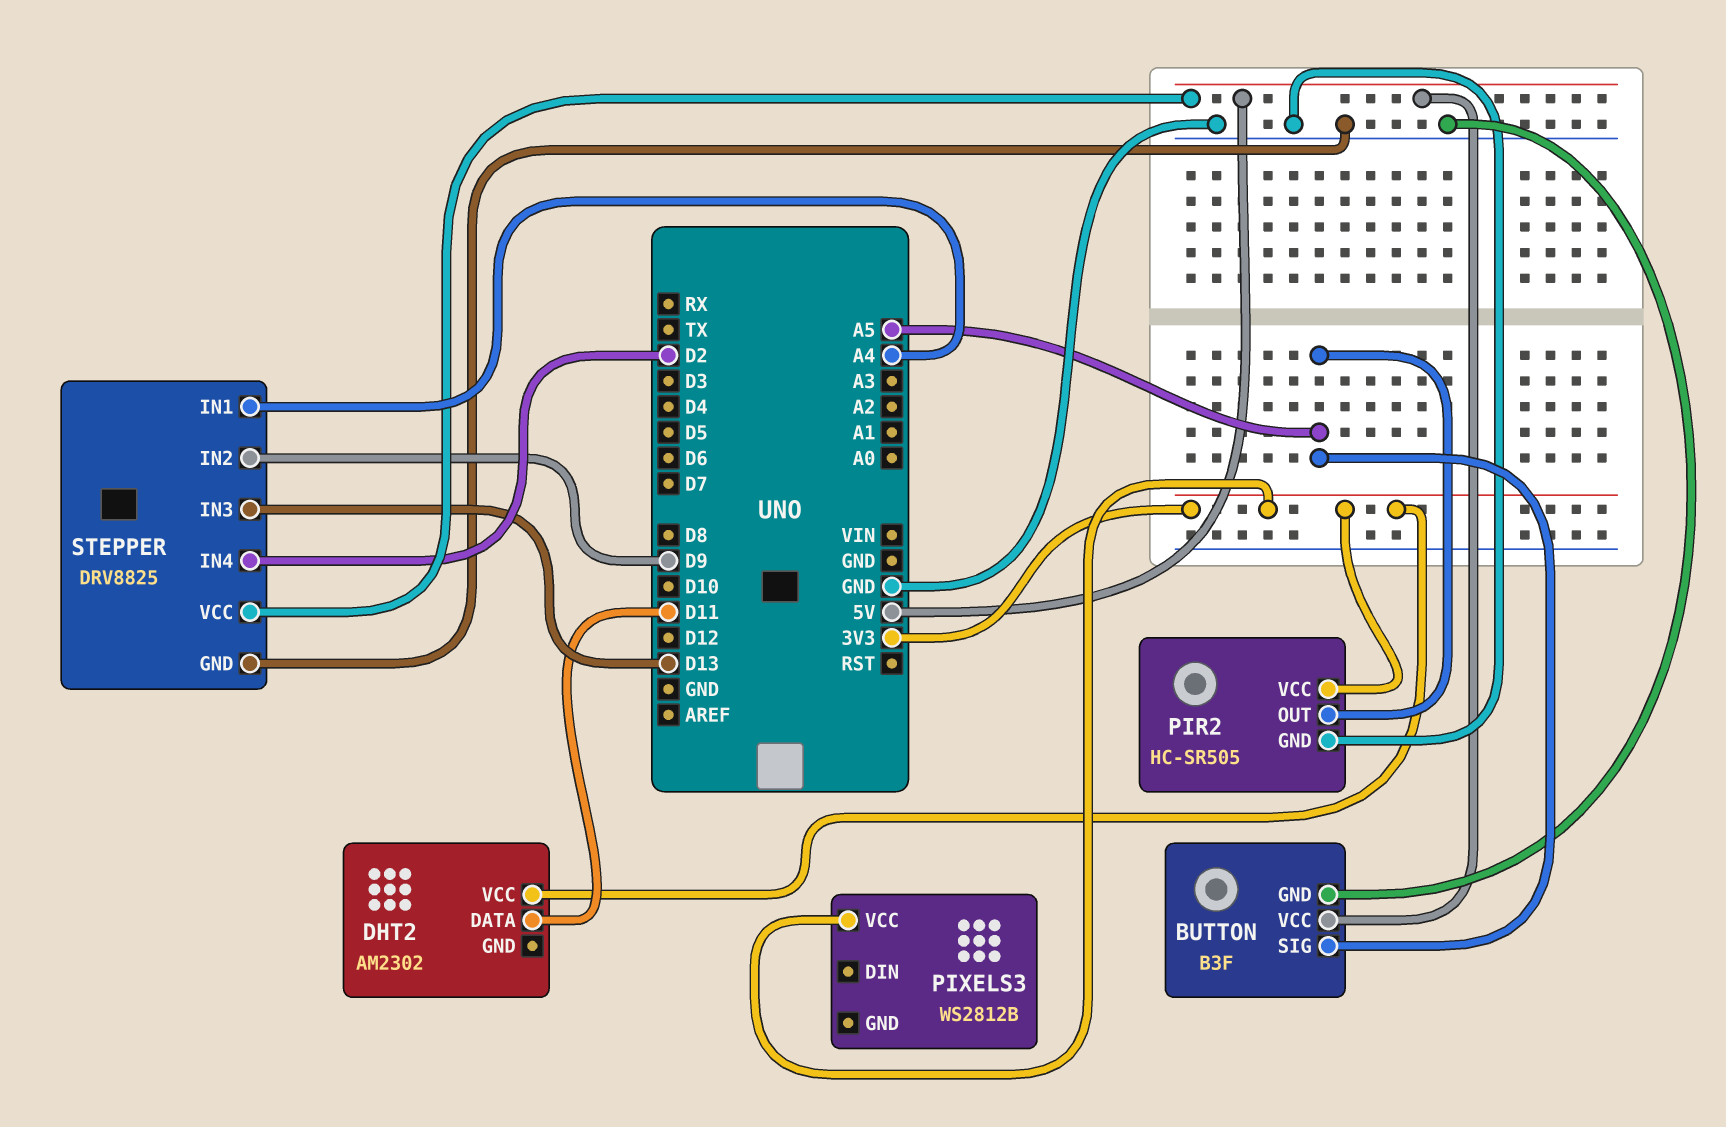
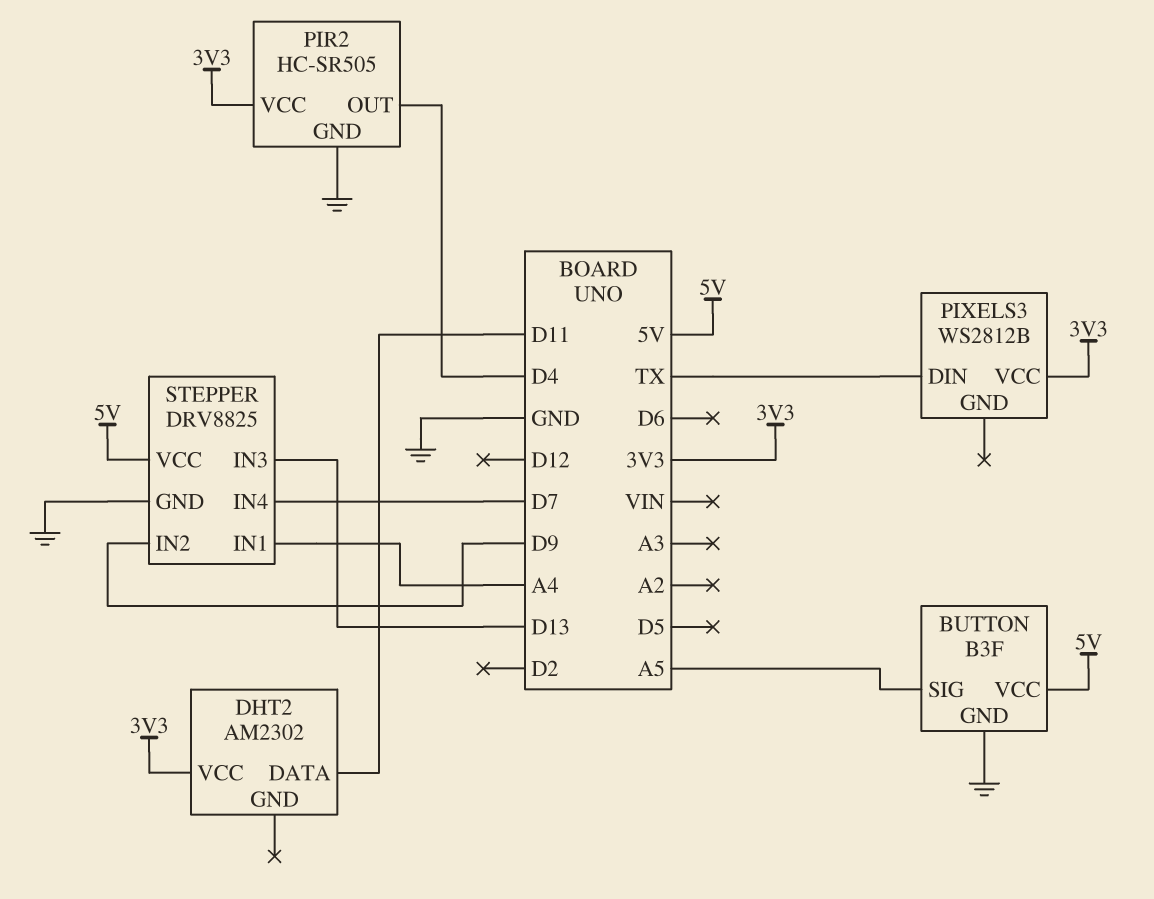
PIR2 pin OUT: A5 -> D4
PIXELS3 pin DIN: none -> TX
STEPPER pin IN4: D2 -> D7

